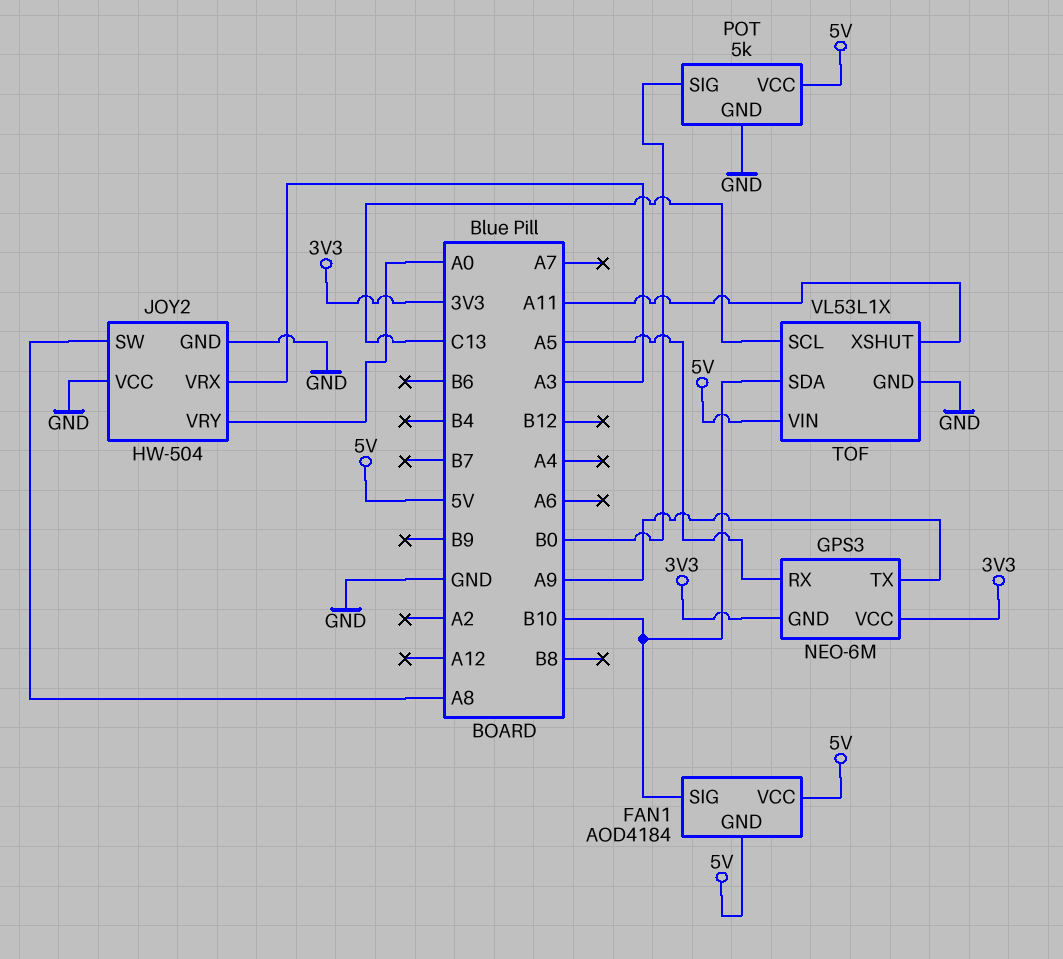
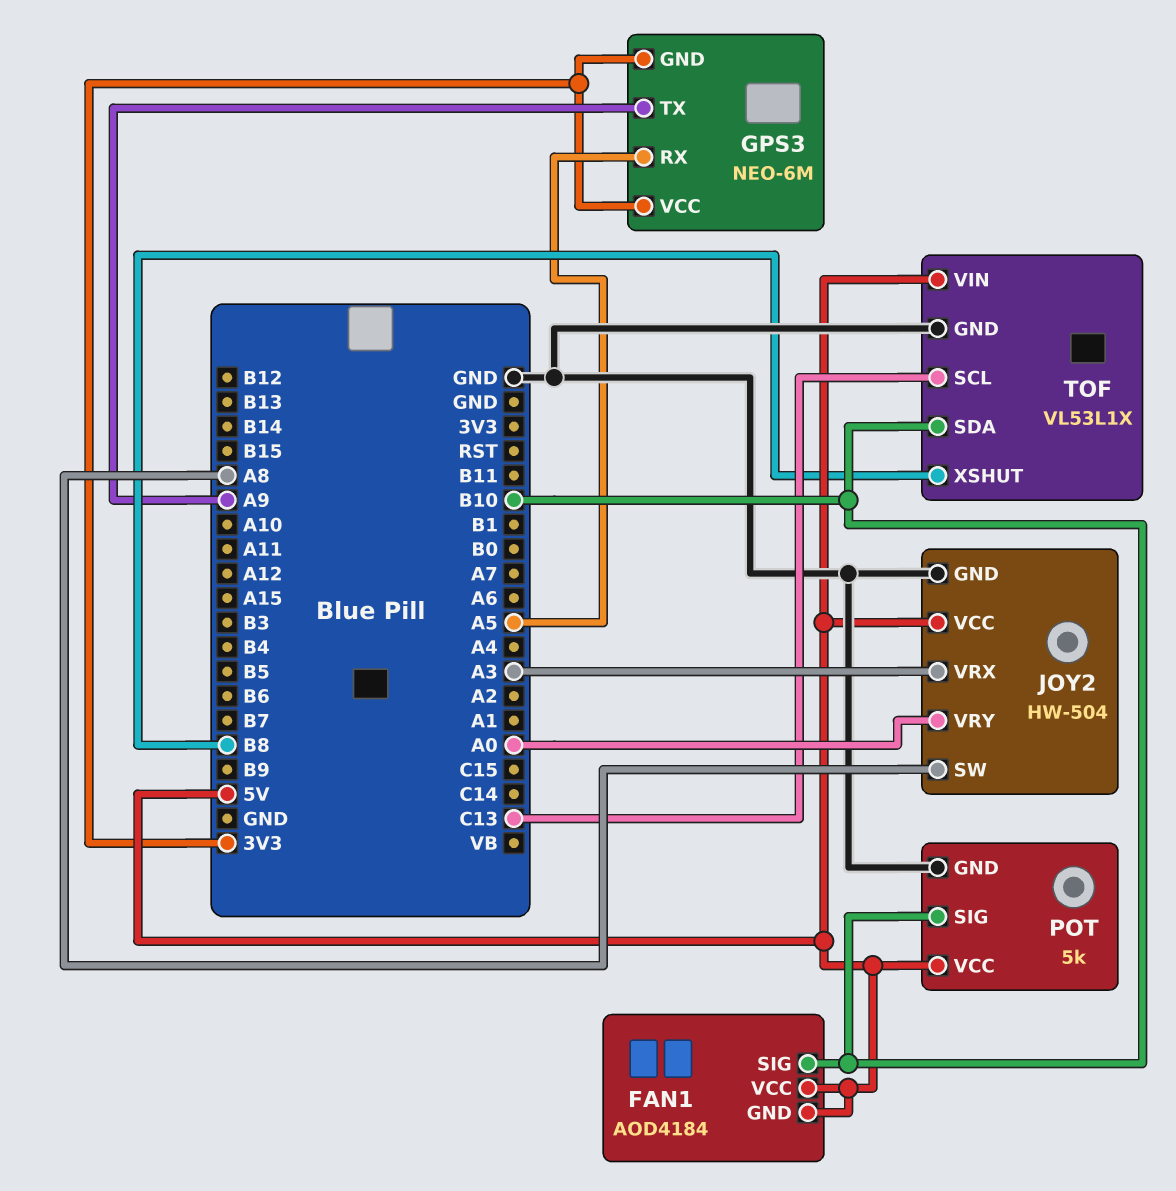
JOY2 pin VCC: GND -> 5V
POT pin SIG: B0 -> B10
TOF pin XSHUT: A11 -> B8

